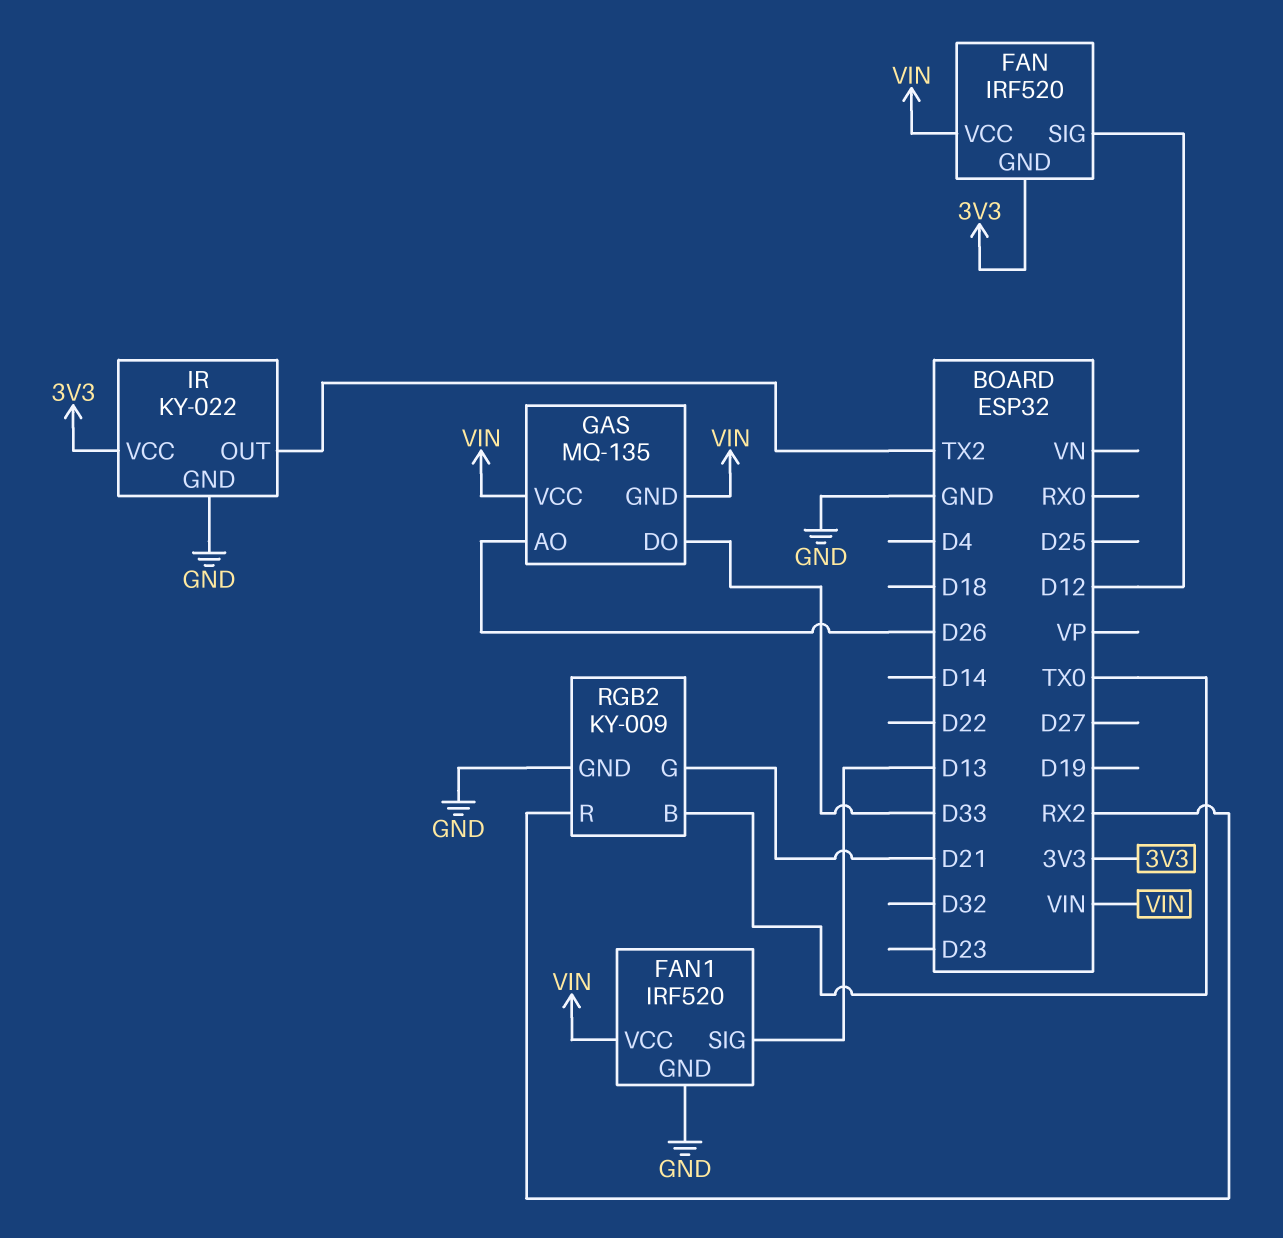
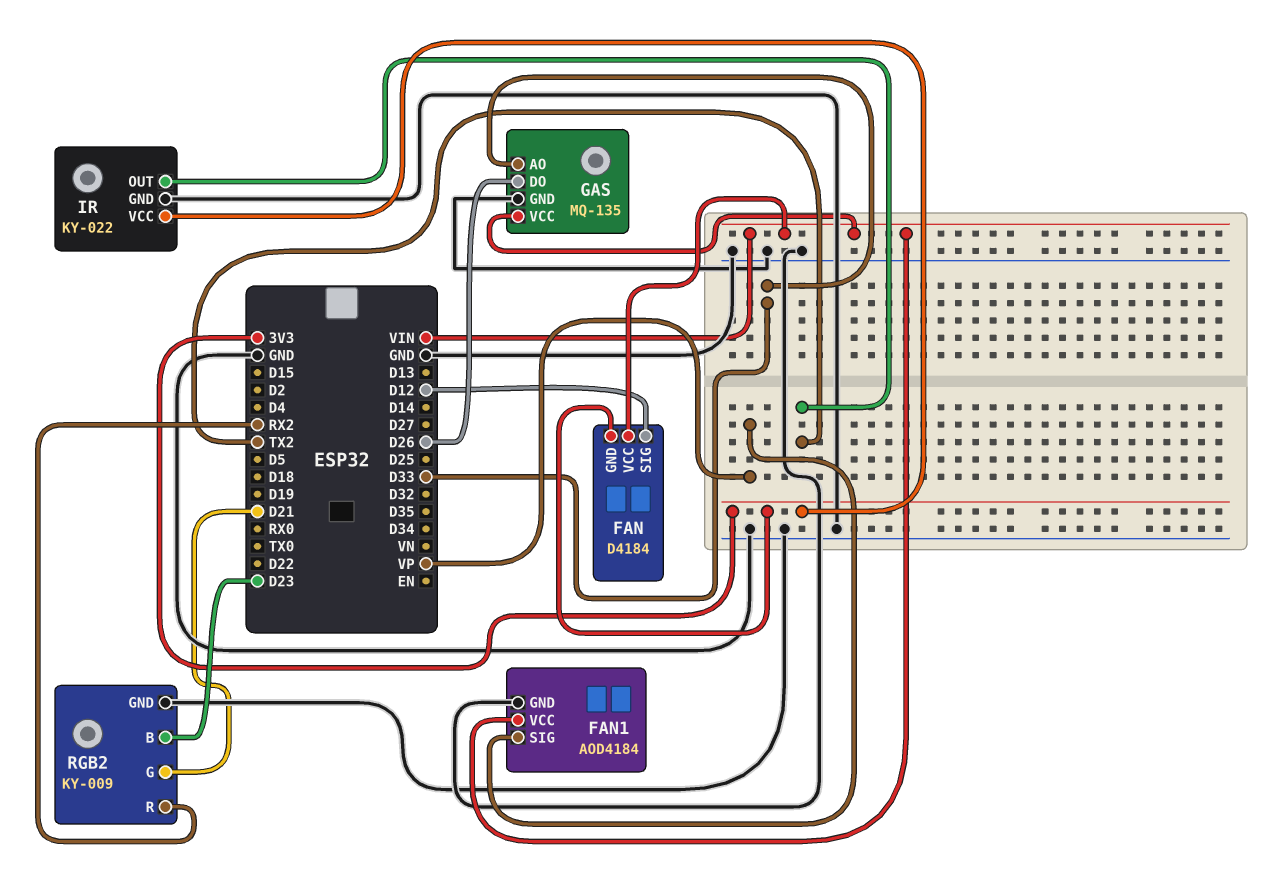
FAN: IRF520 -> D4184
FAN1: IRF520 -> AOD4184
FAN1 pin SIG: D13 -> VP
GAS pin AO: D26 -> D33
GAS pin DO: D33 -> D26
GAS pin GND: VIN -> GND
RGB2 pin B: TX0 -> D23

